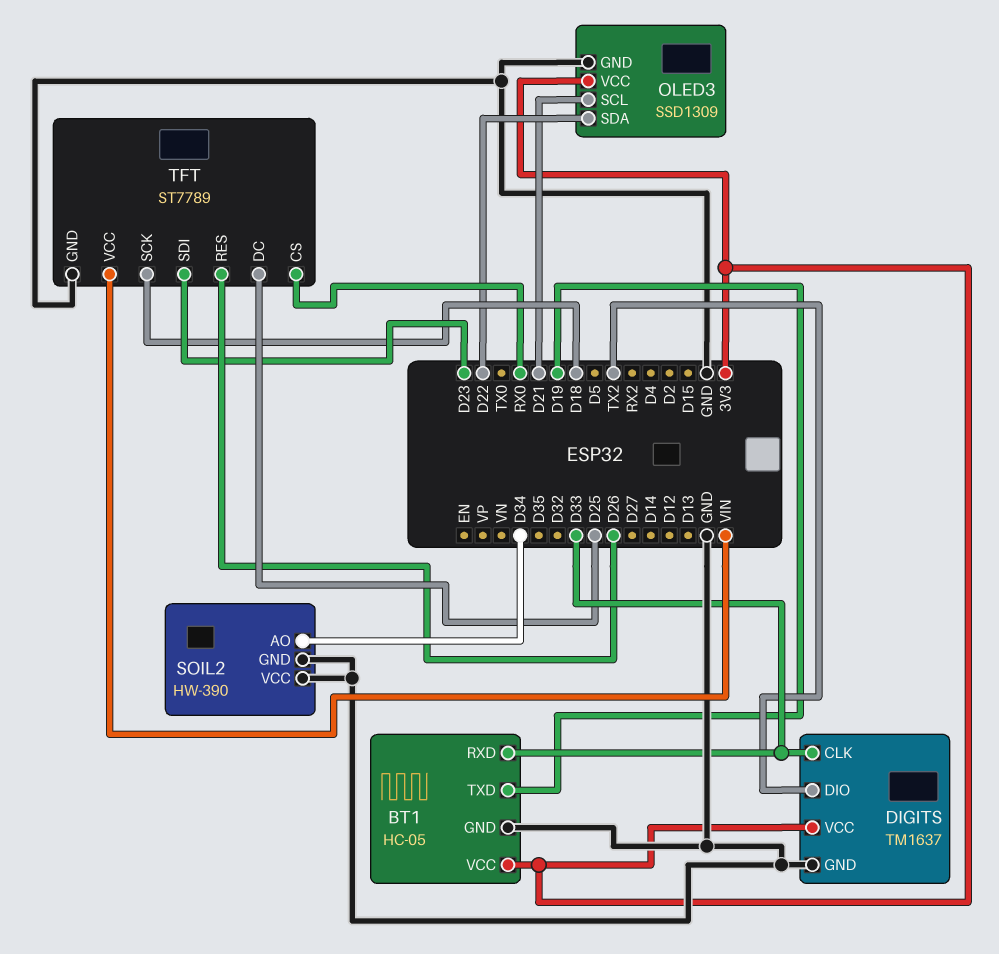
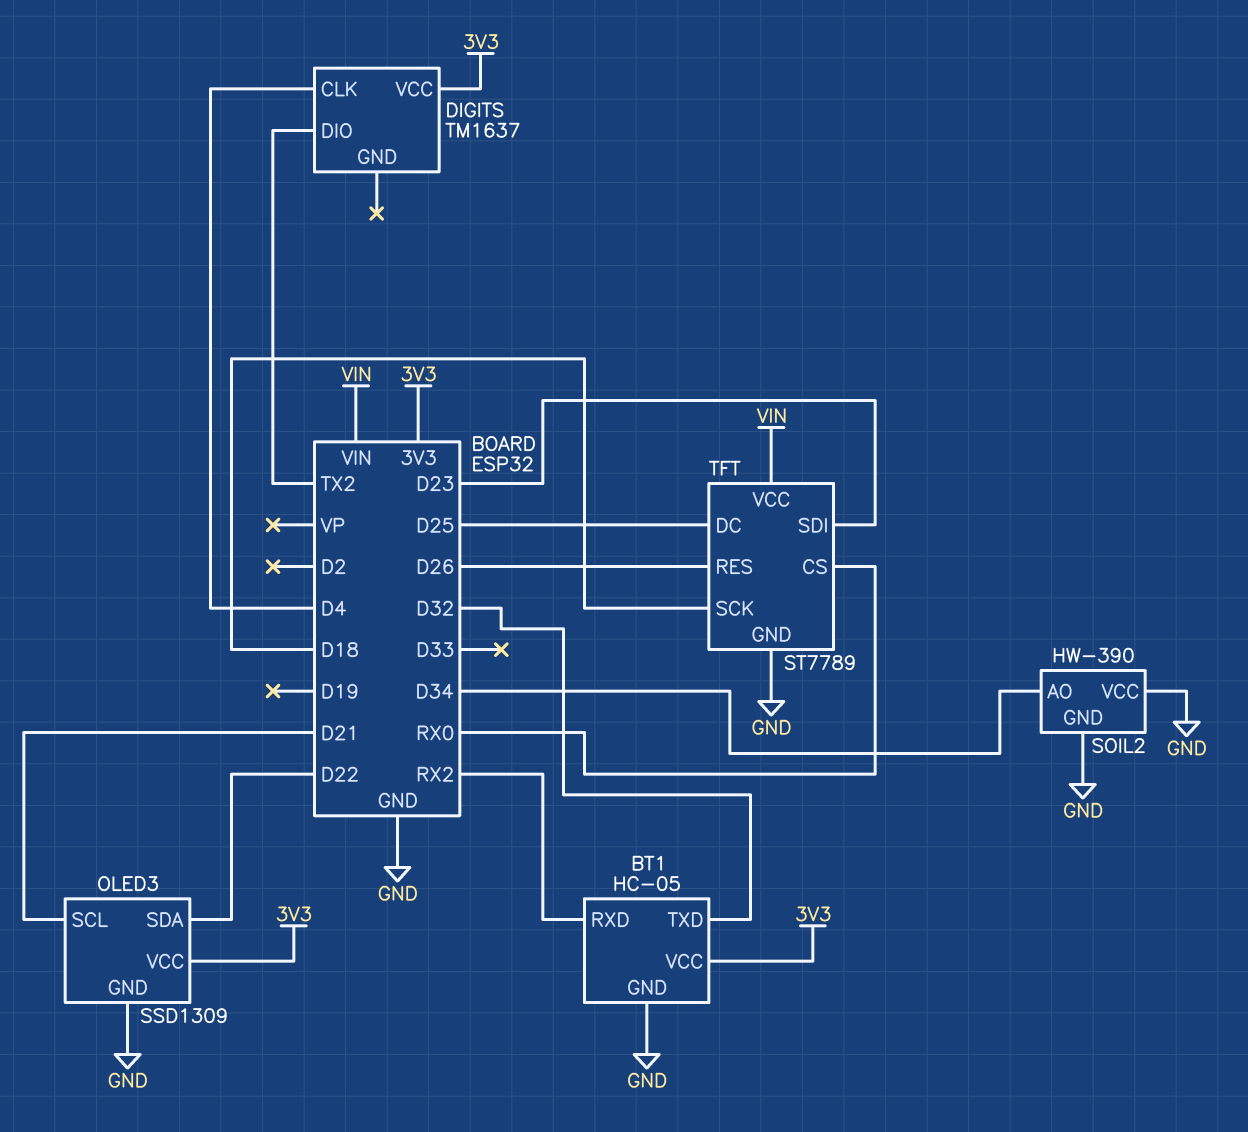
BT1 pin RXD: D33 -> RX2
BT1 pin TXD: D19 -> D32
DIGITS pin CLK: D33 -> D4
DIGITS pin GND: GND -> none

